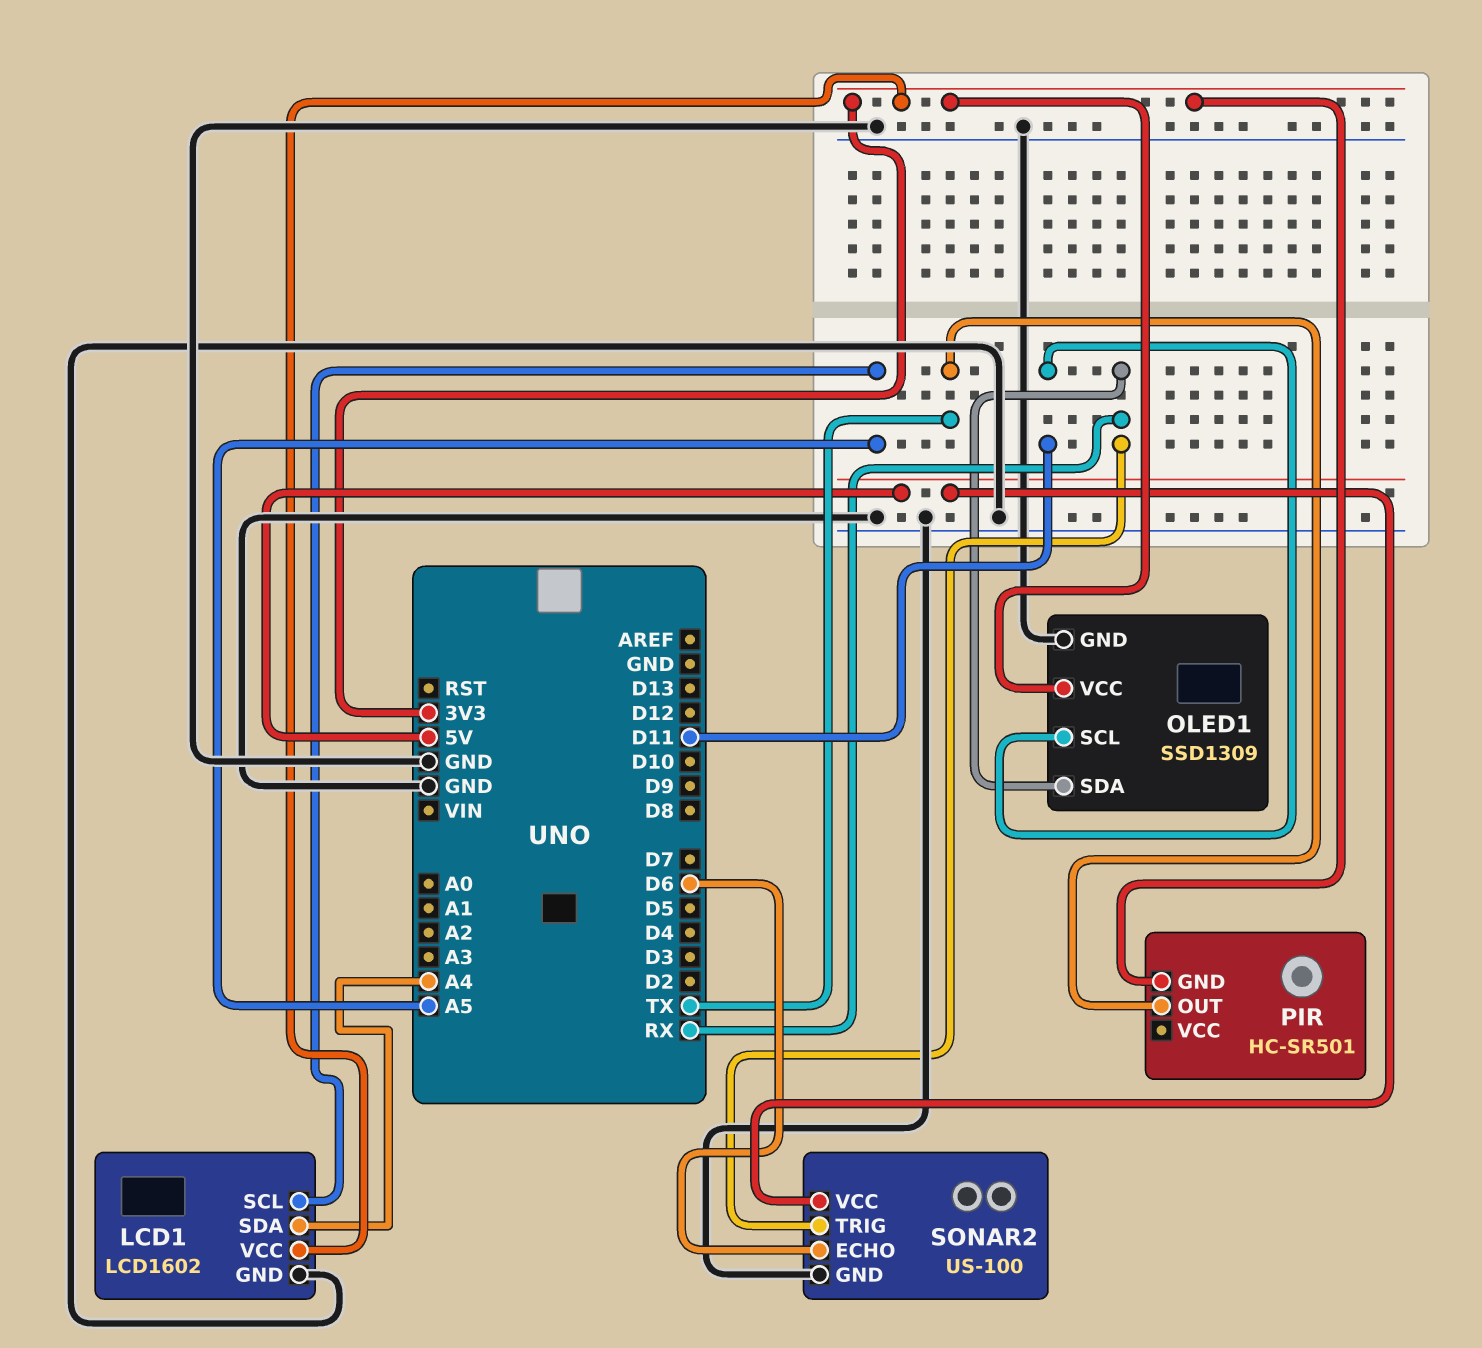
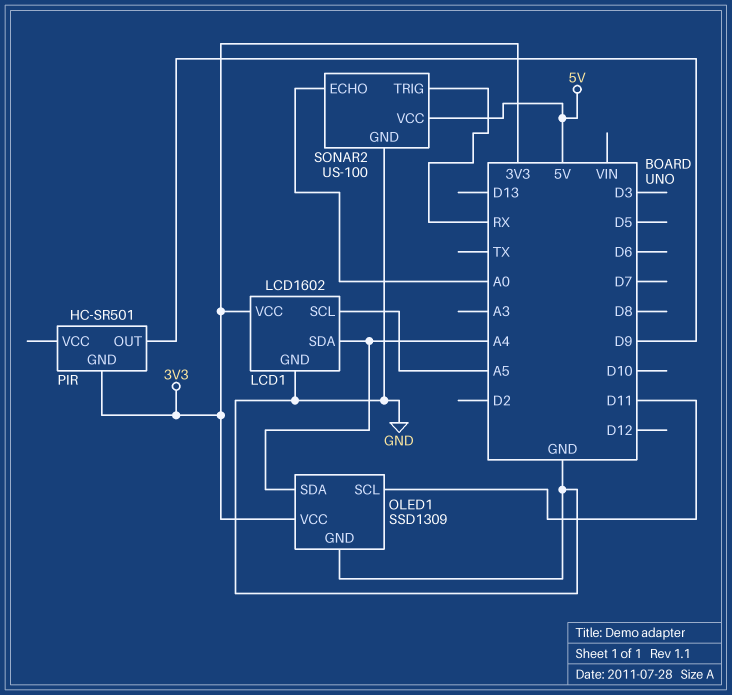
OLED1 pin SDA: RX -> A4
PIR pin OUT: TX -> D9
SONAR2 pin ECHO: D6 -> A0

